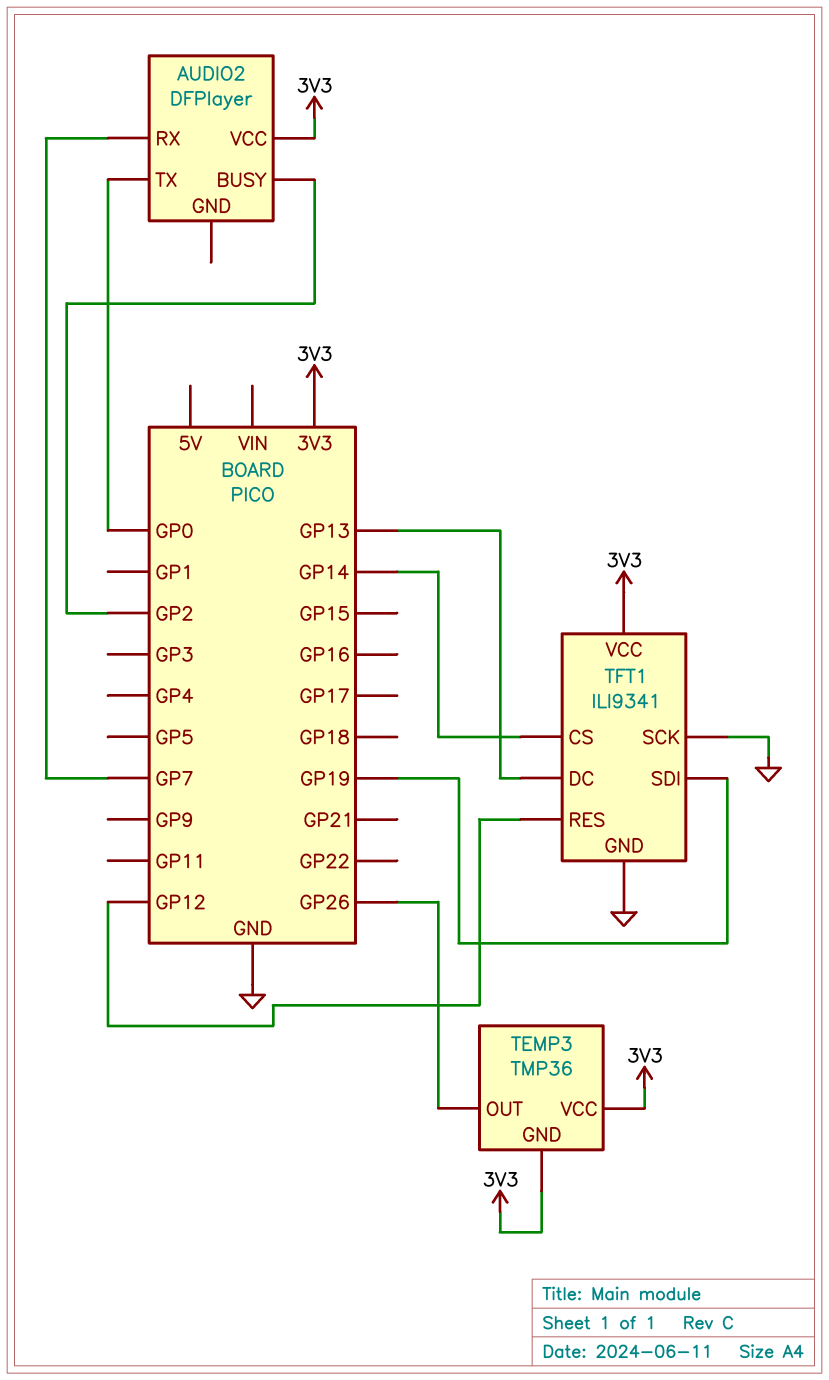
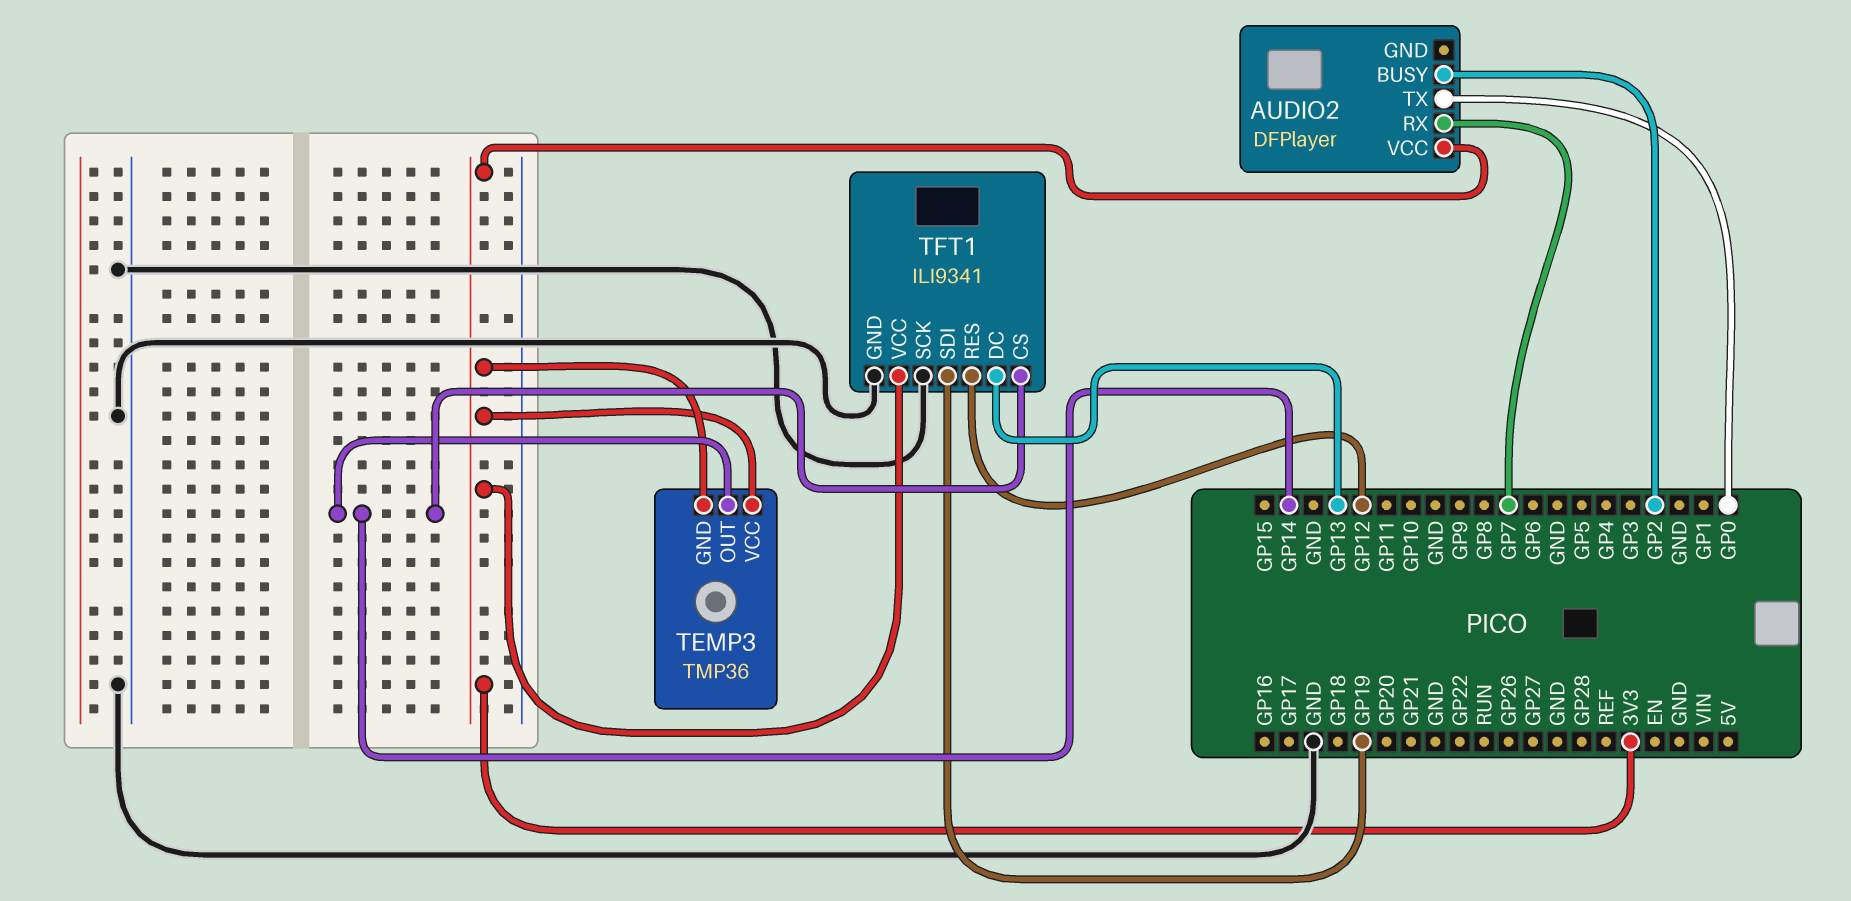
TEMP3 pin OUT: GP26 -> GP14

